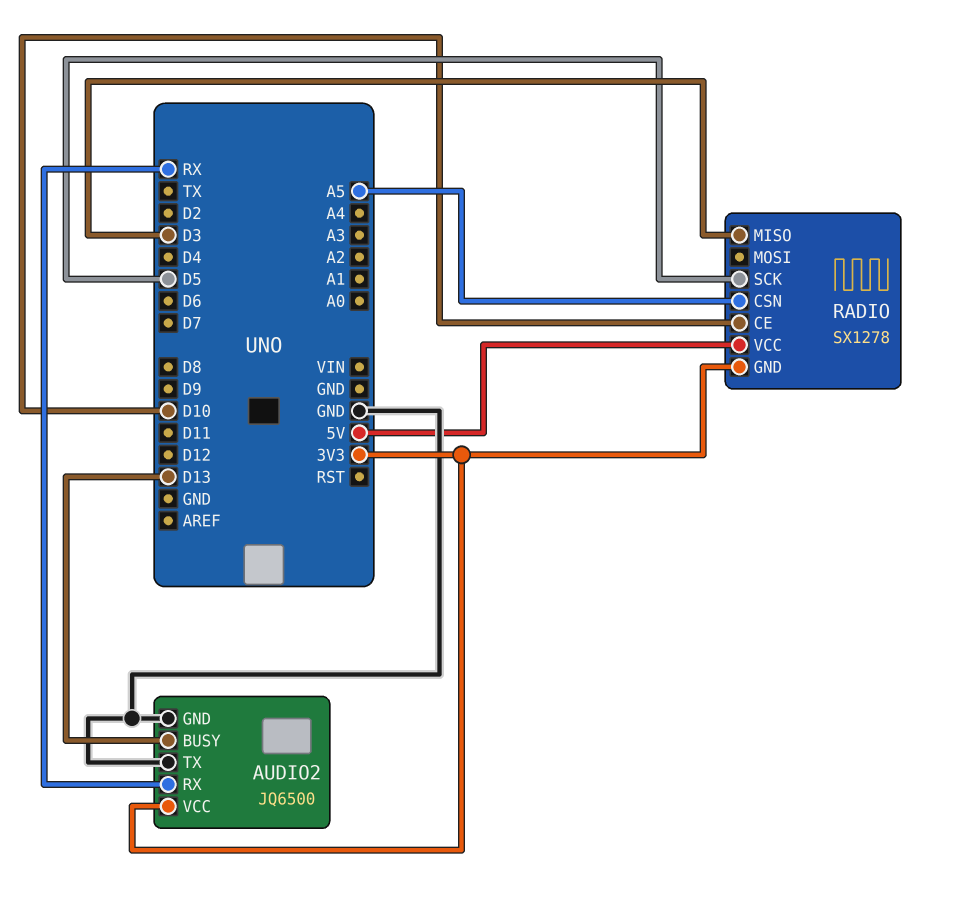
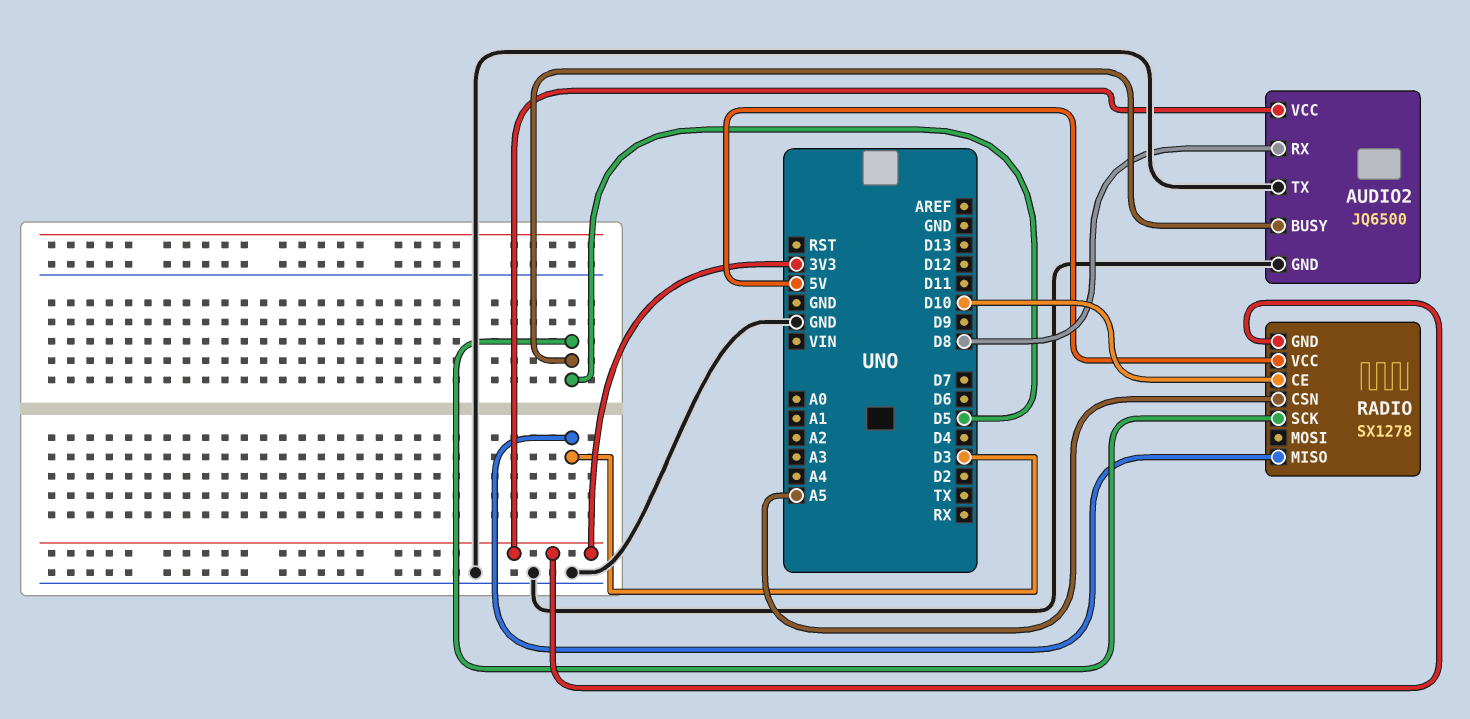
AUDIO2 pin BUSY: D13 -> D5
AUDIO2 pin RX: RX -> D8

